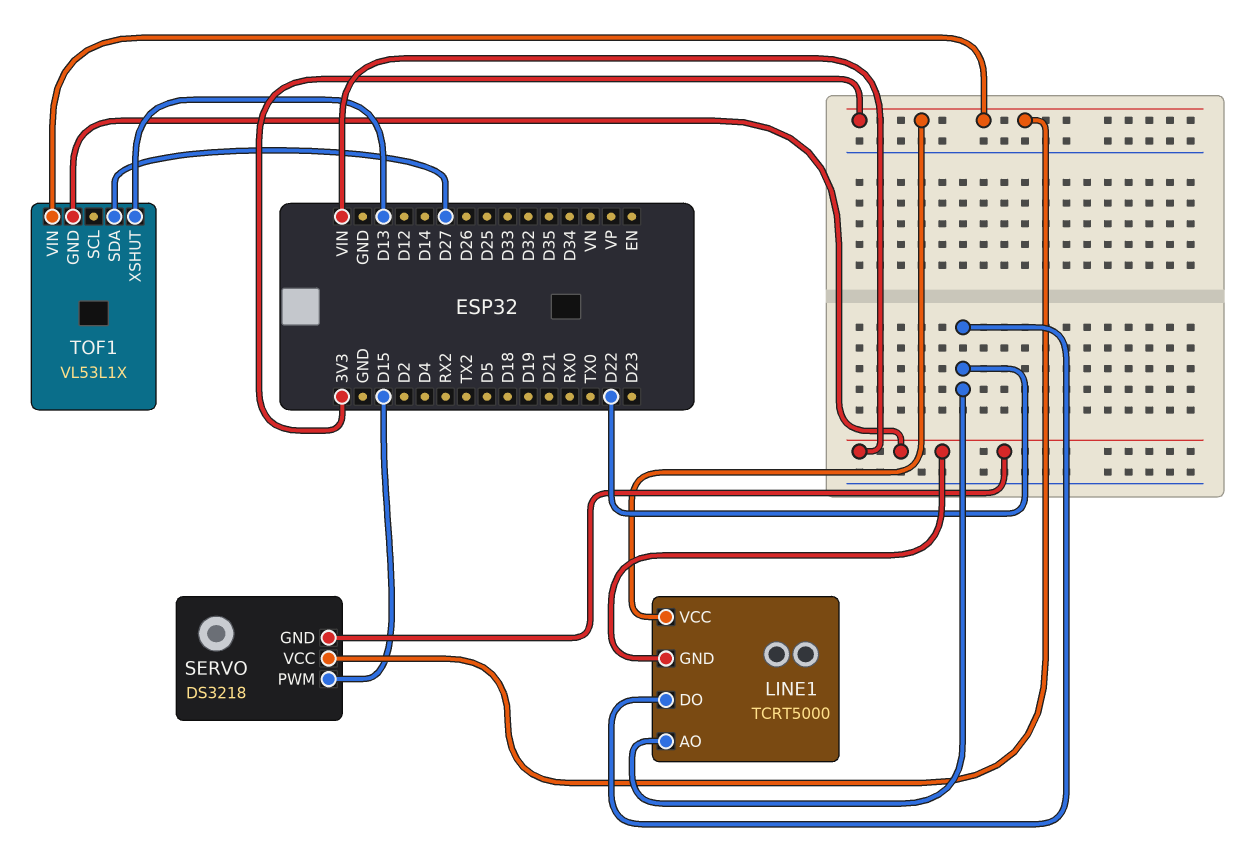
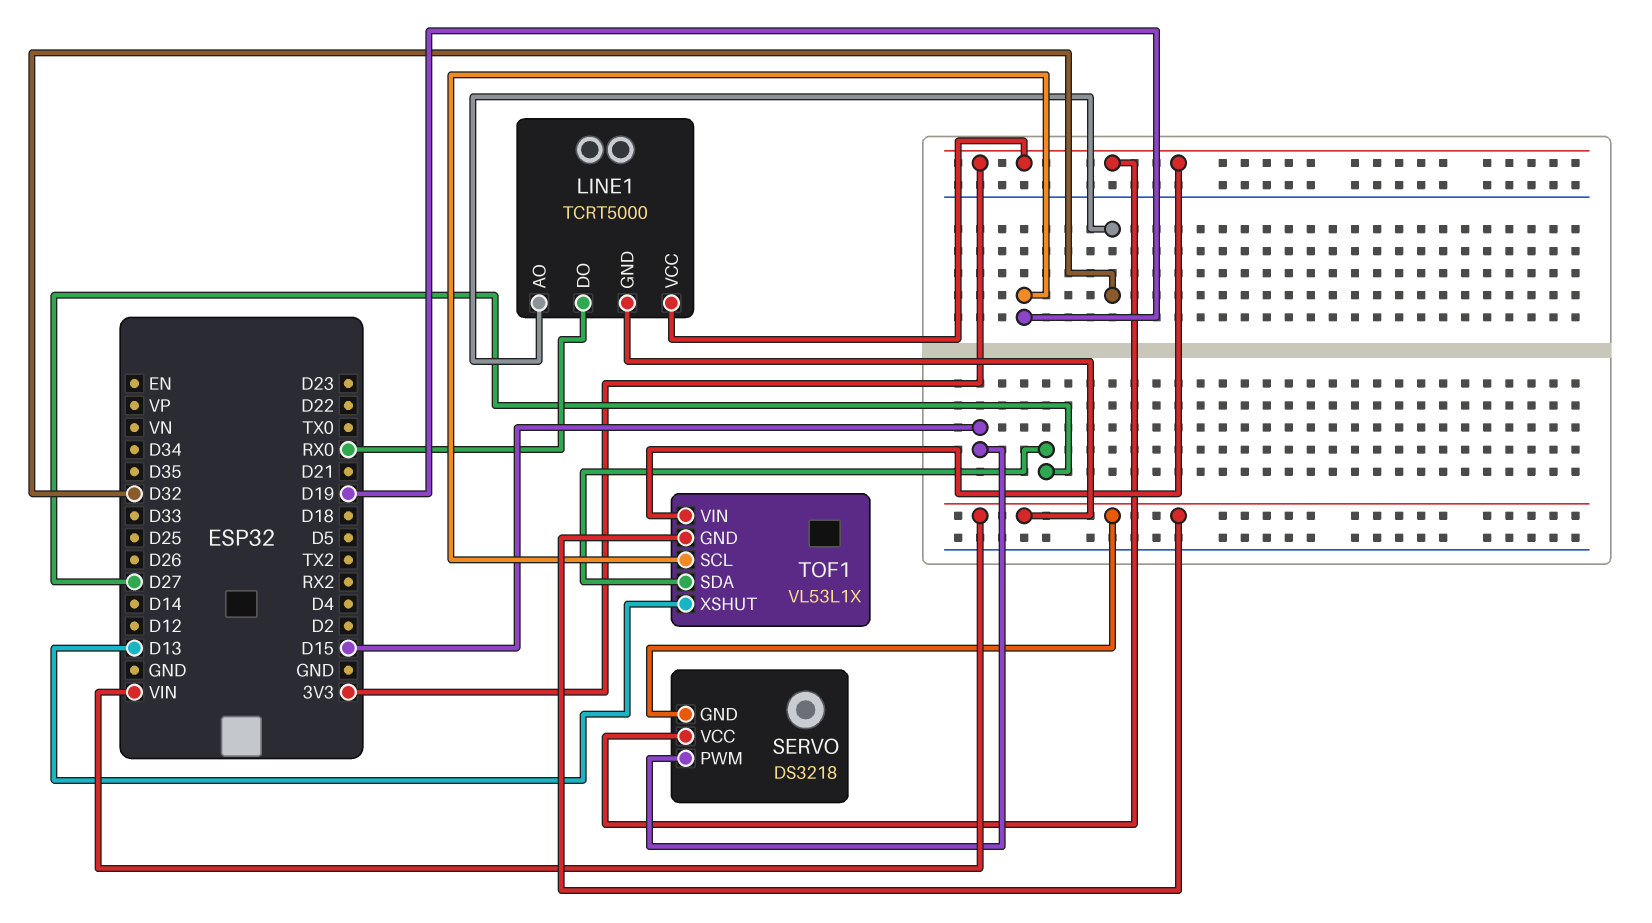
LINE1 pin AO: D22 -> D32
LINE1 pin DO: D22 -> RX0
TOF1 pin SCL: none -> D19

